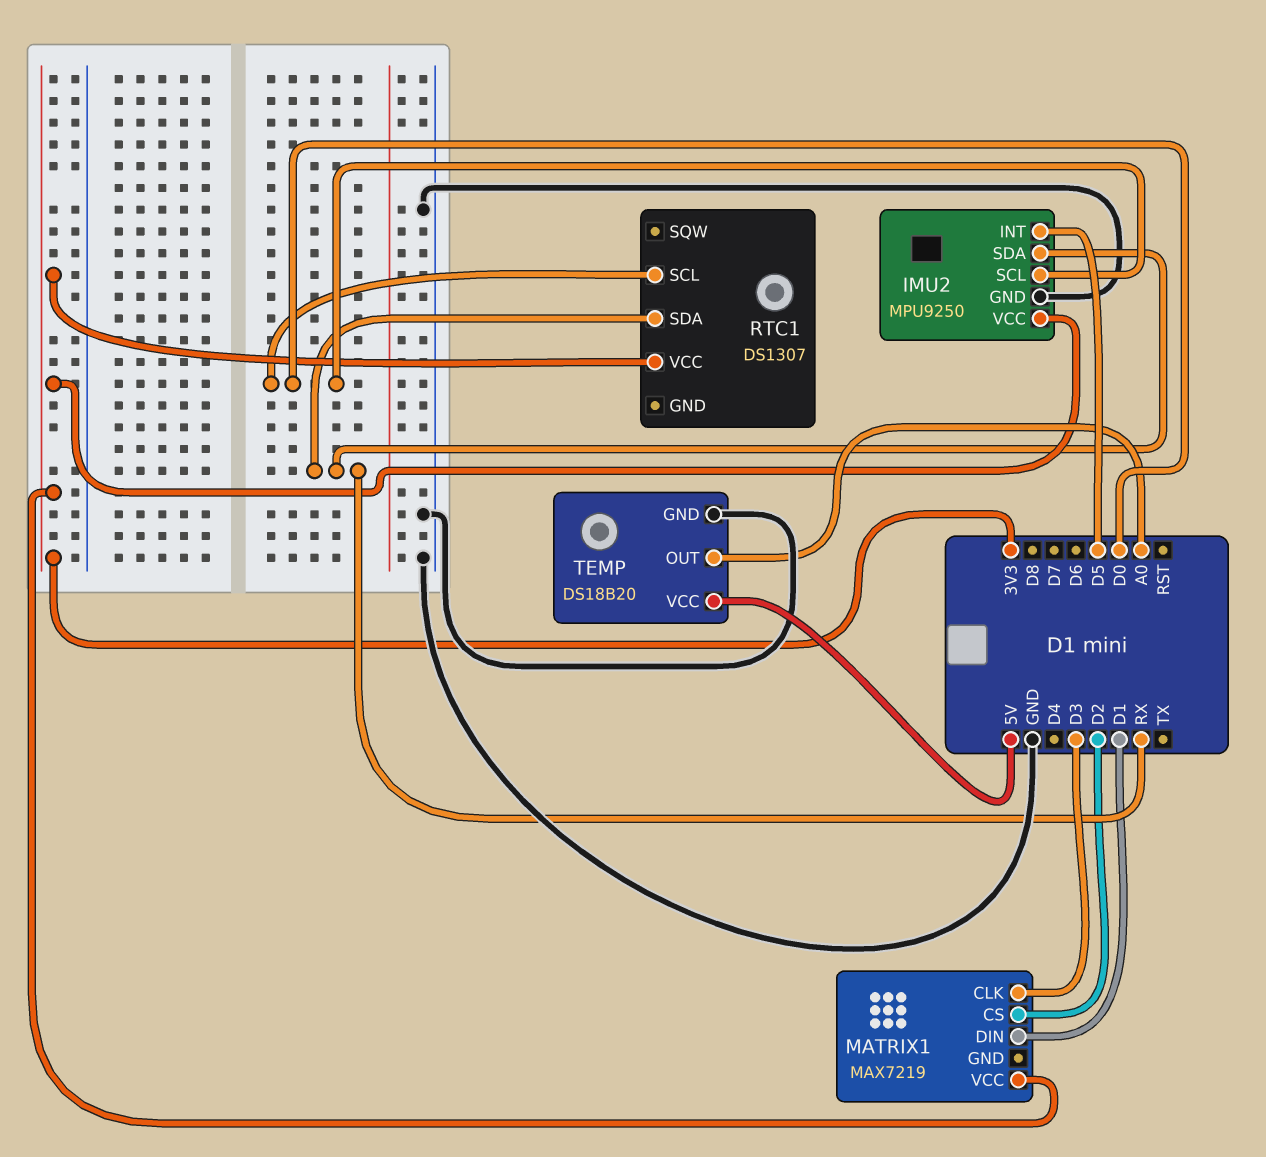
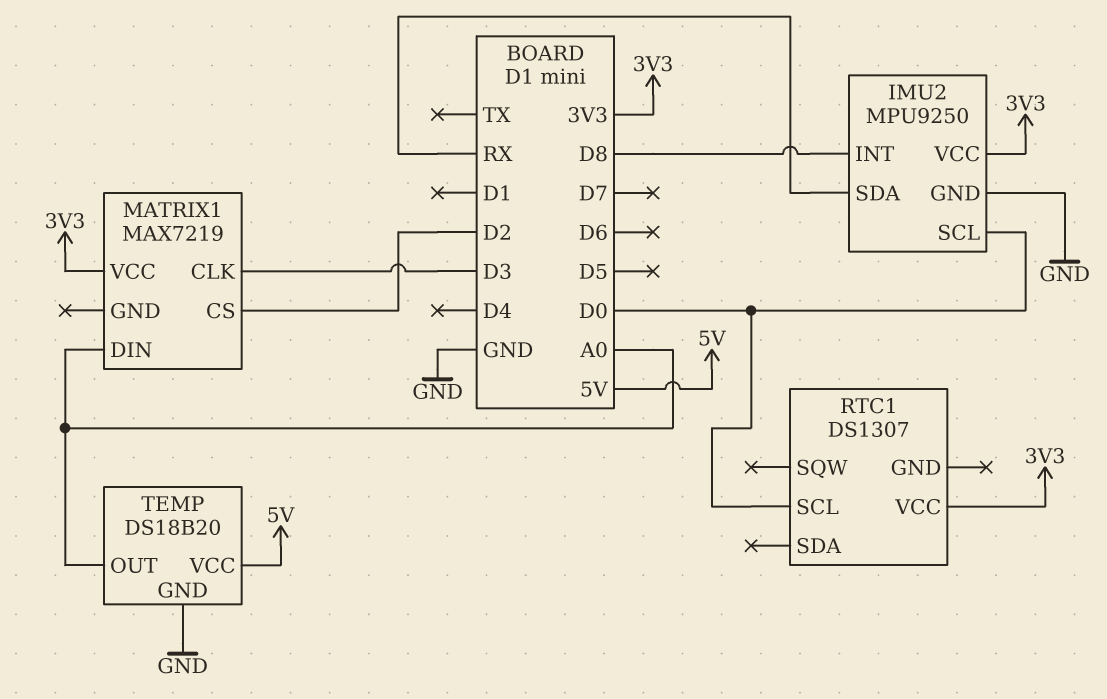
IMU2 pin INT: D5 -> D8
MATRIX1 pin DIN: D1 -> A0
RTC1 pin SDA: RX -> none

